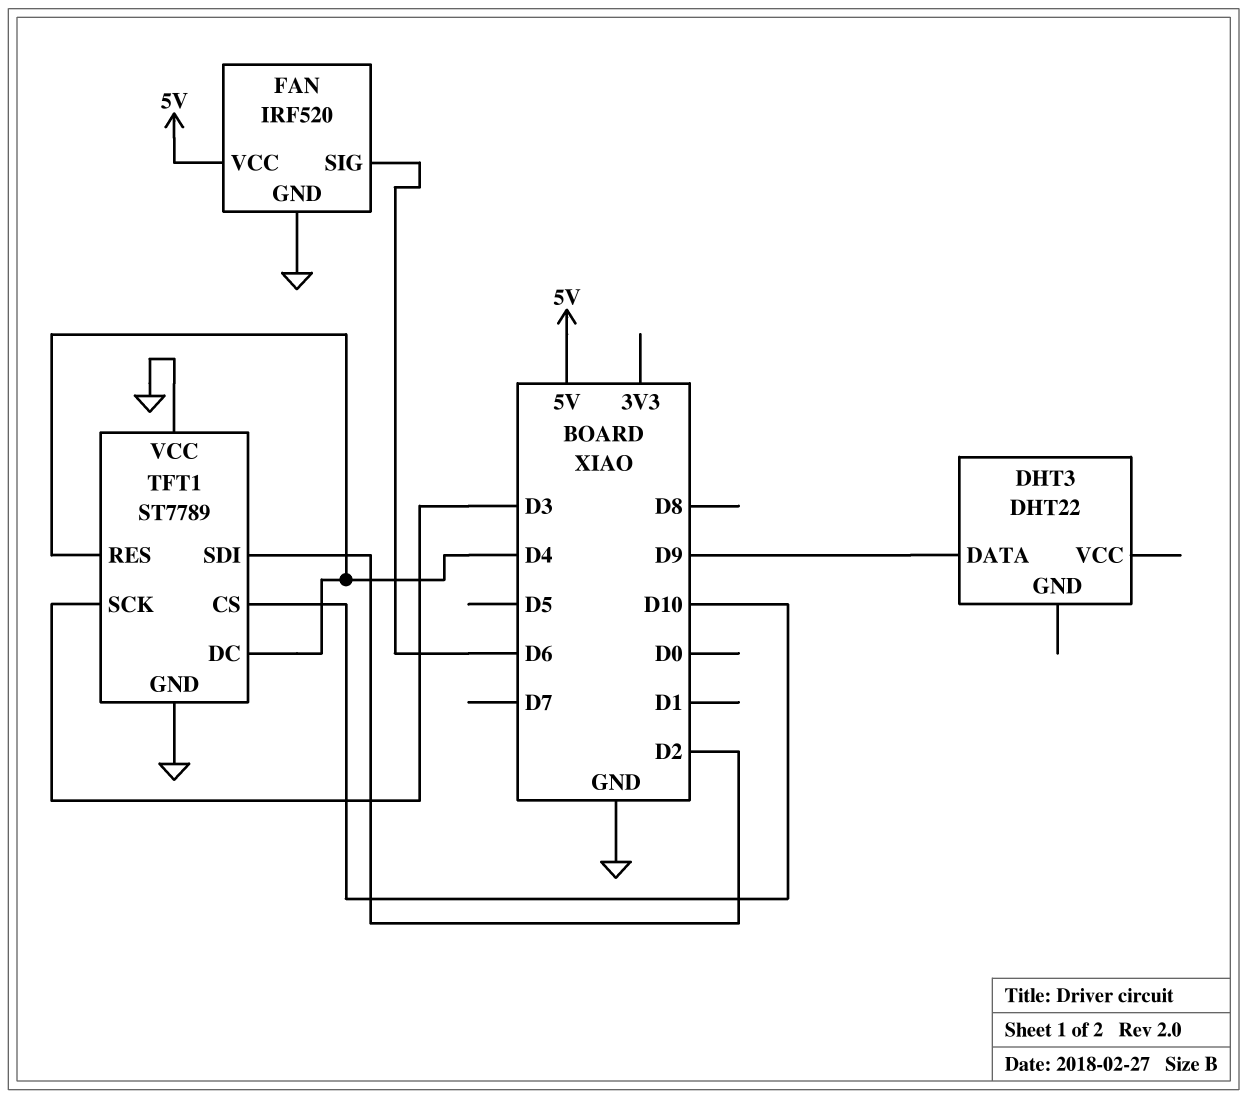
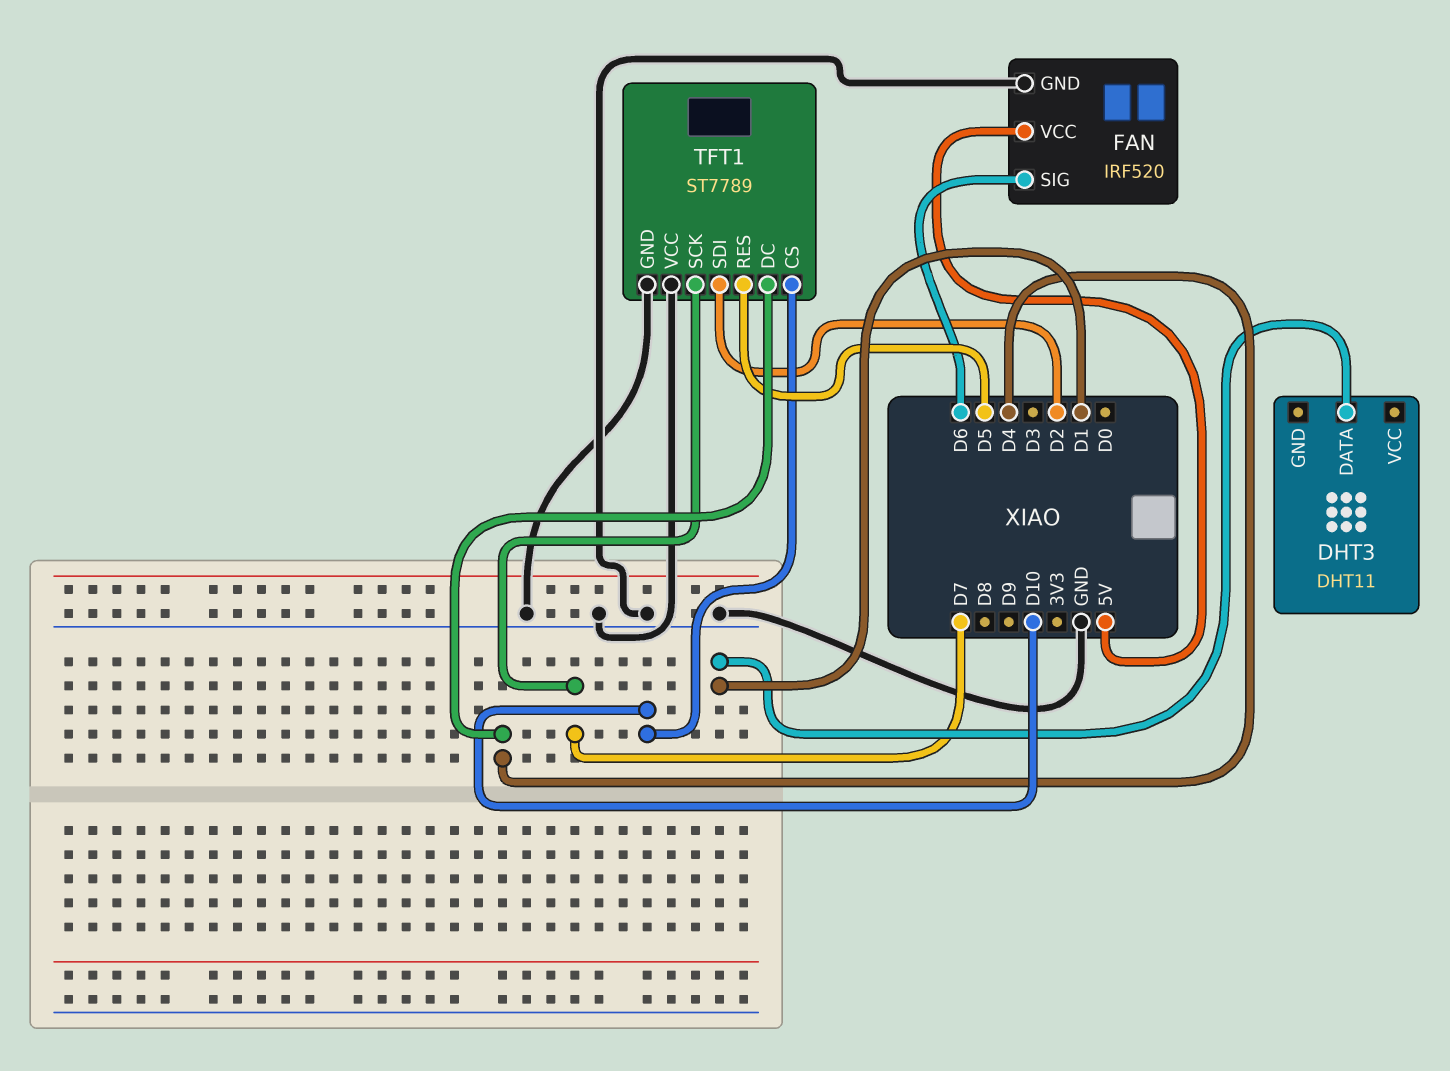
DHT3: DHT22 -> DHT11
DHT3 pin DATA: D9 -> D1
TFT1 pin RES: D4 -> D5
TFT1 pin SCK: D3 -> D7

